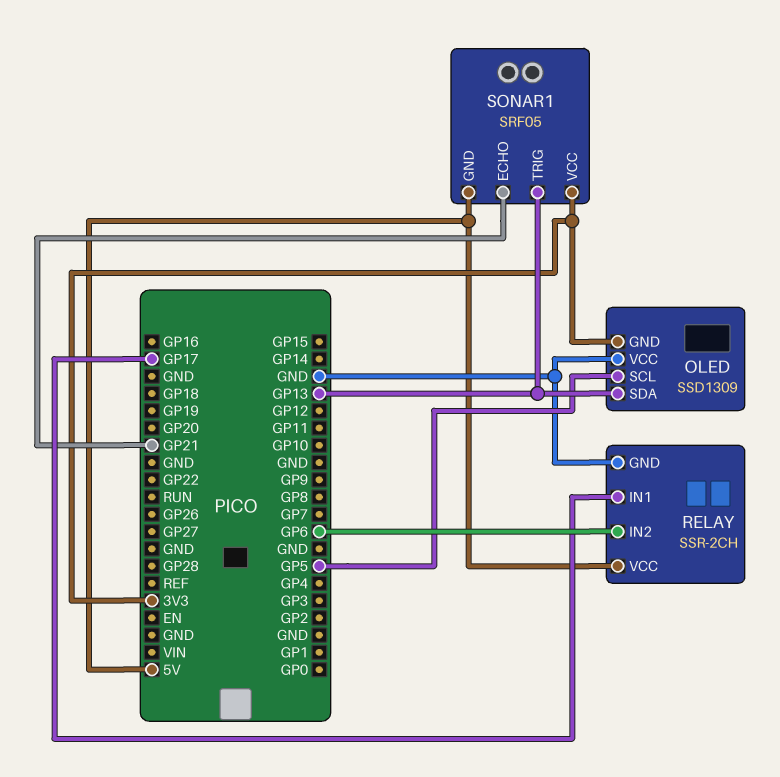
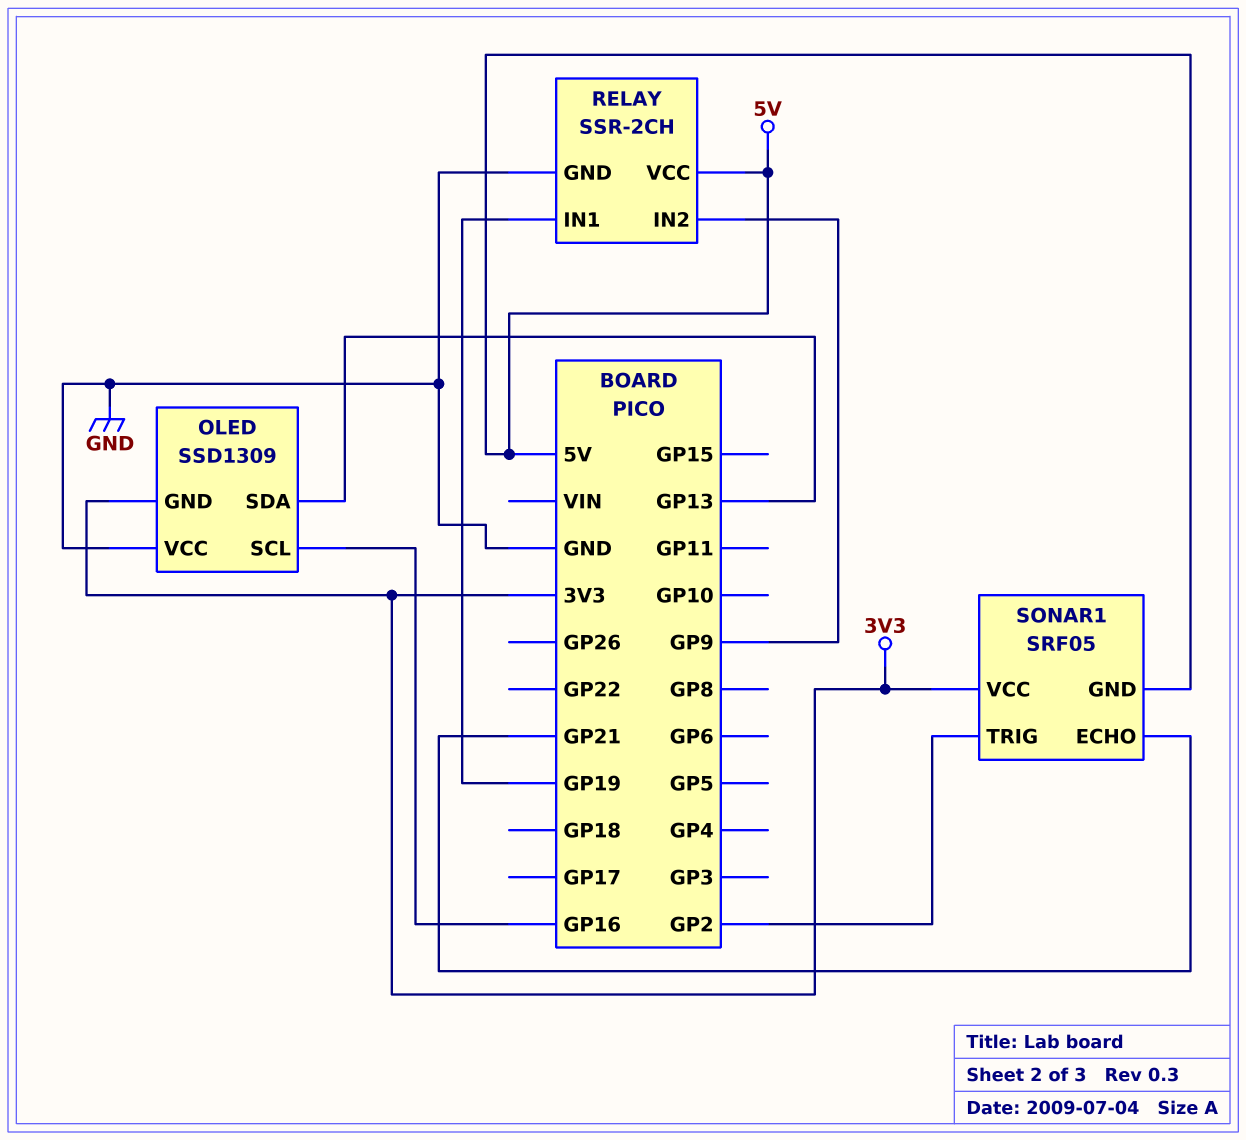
OLED pin SCL: GP5 -> GP16
RELAY pin IN1: GP17 -> GP19
RELAY pin IN2: GP6 -> GP9
SONAR1 pin TRIG: GP13 -> GP2

